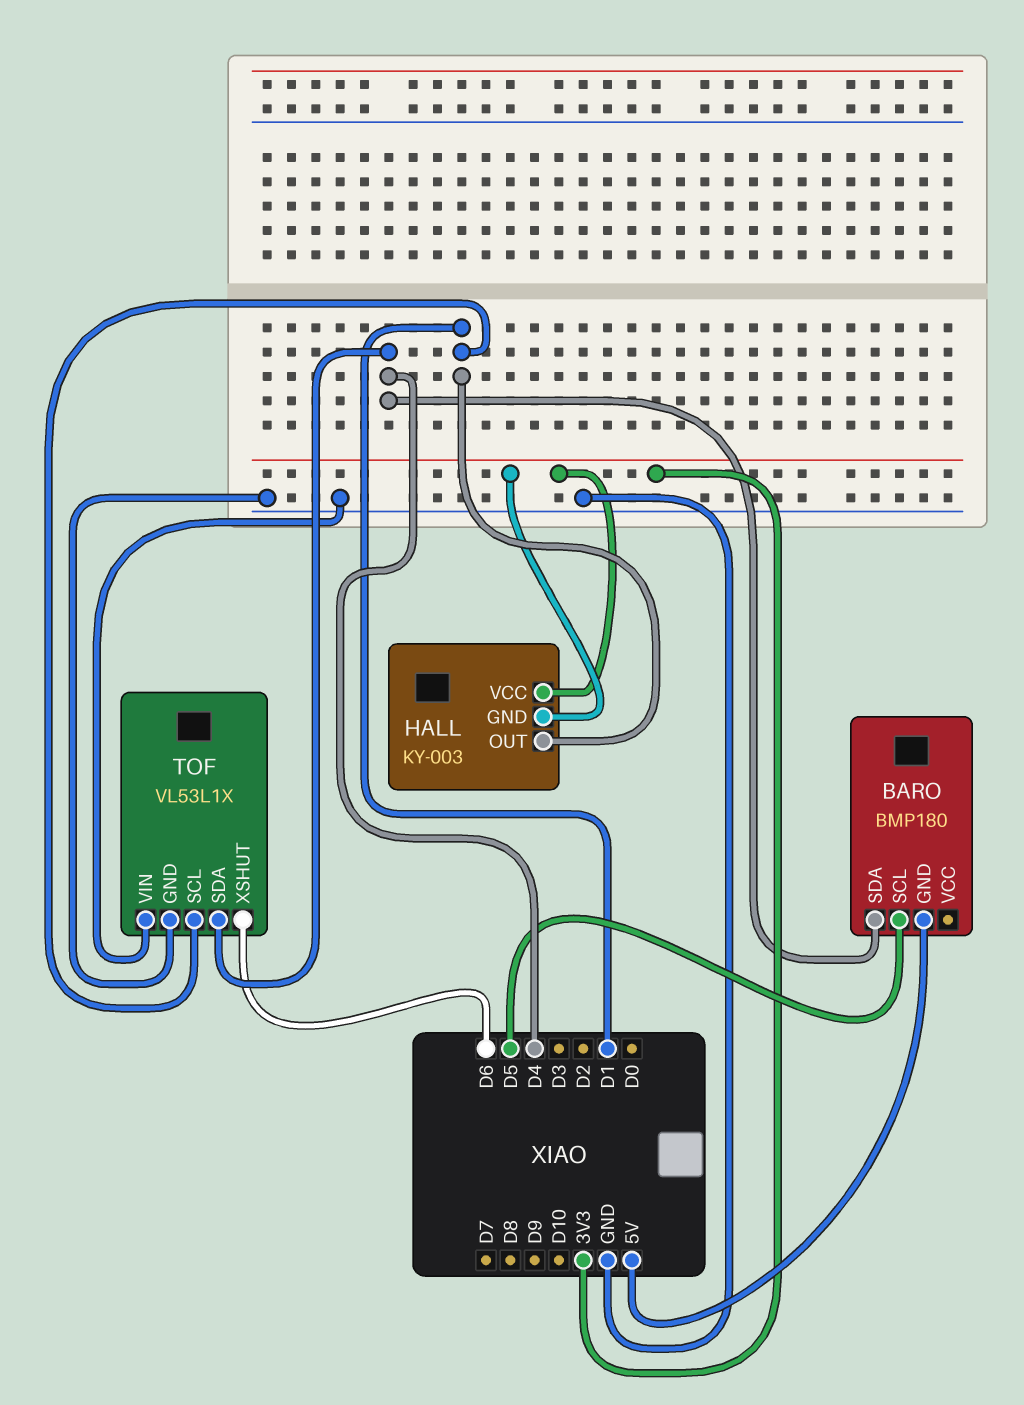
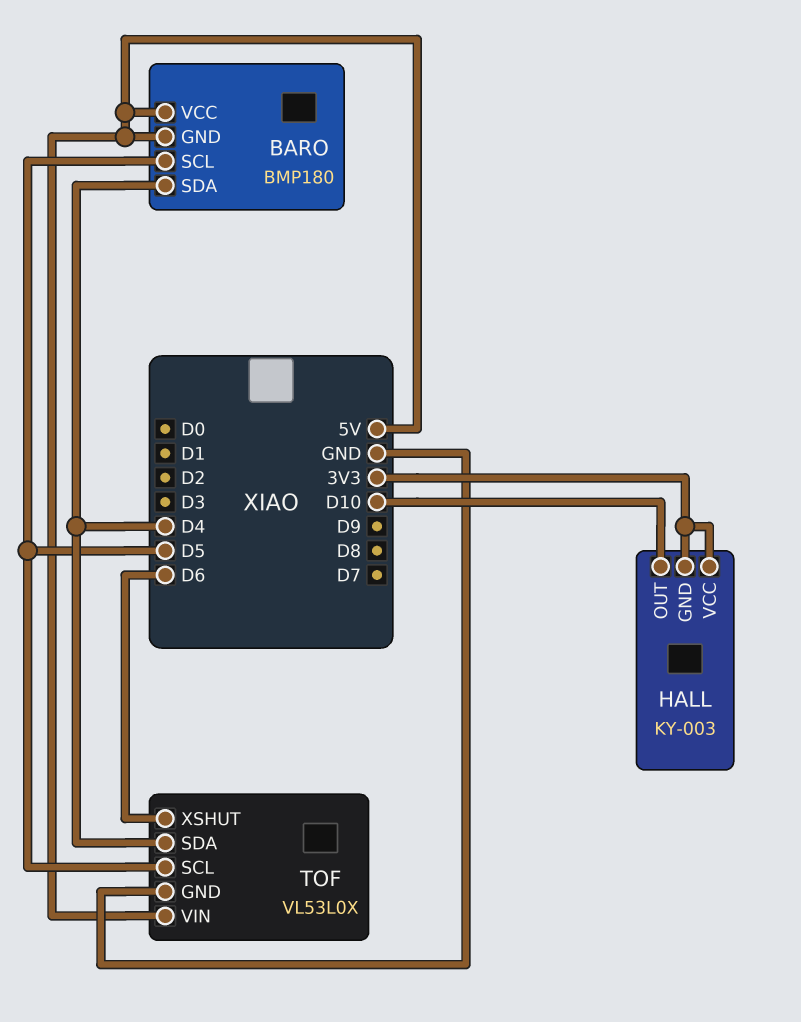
BARO pin VCC: none -> 5V
HALL pin OUT: D1 -> D10
TOF: VL53L1X -> VL53L0X
TOF pin SCL: D1 -> D5
TOF pin VIN: GND -> 5V

